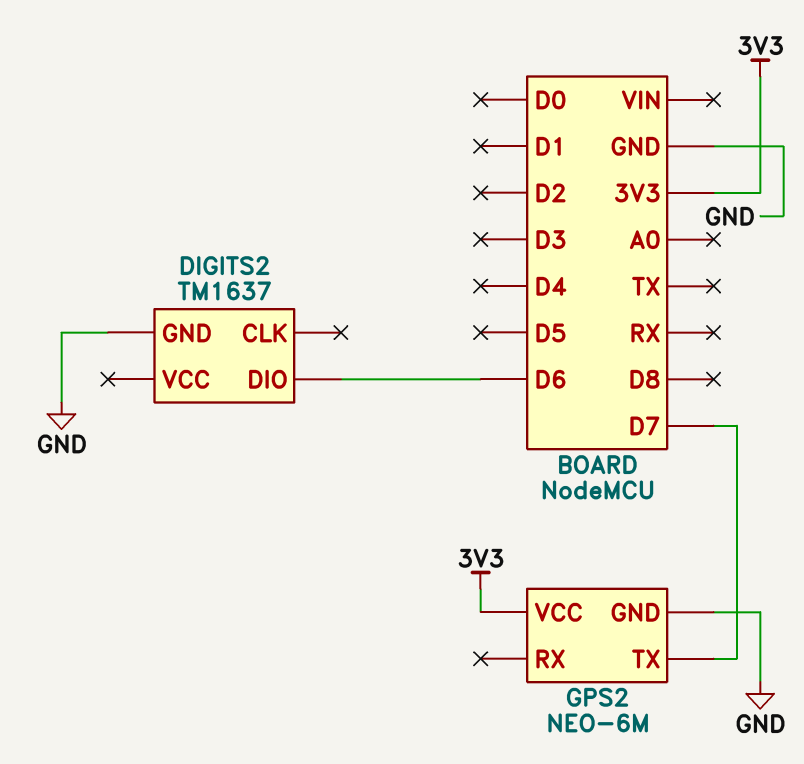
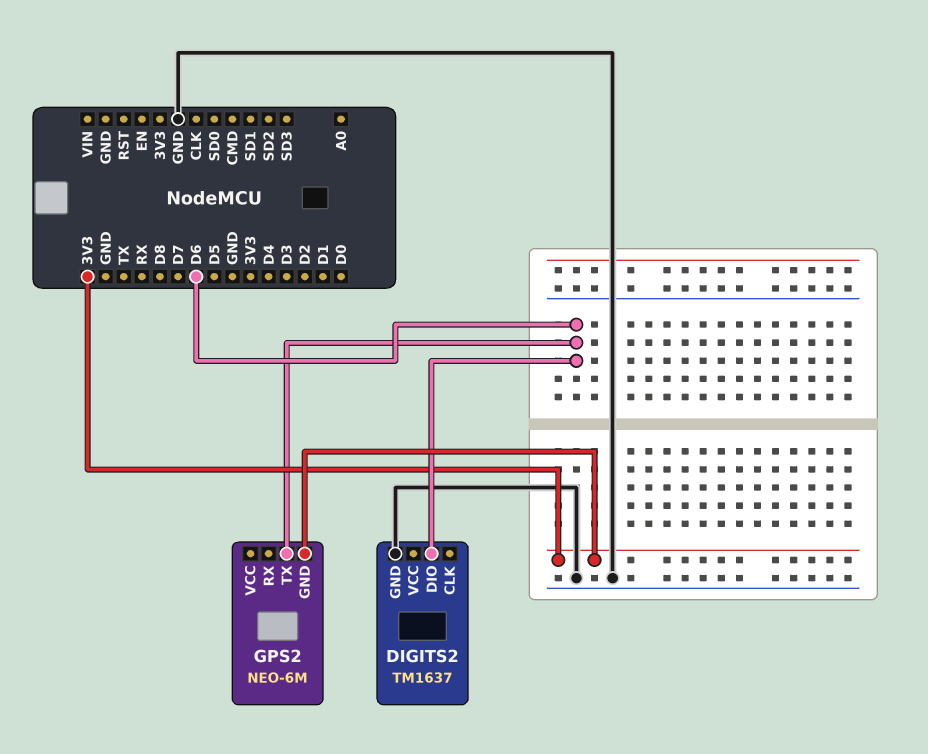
GPS2 pin GND: GND -> 3V3
GPS2 pin TX: D7 -> D6
GPS2 pin VCC: 3V3 -> none

